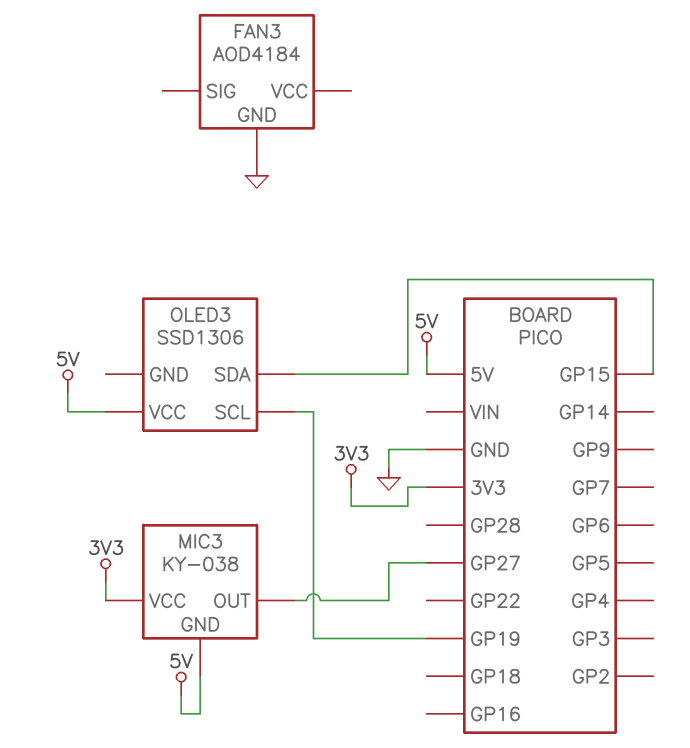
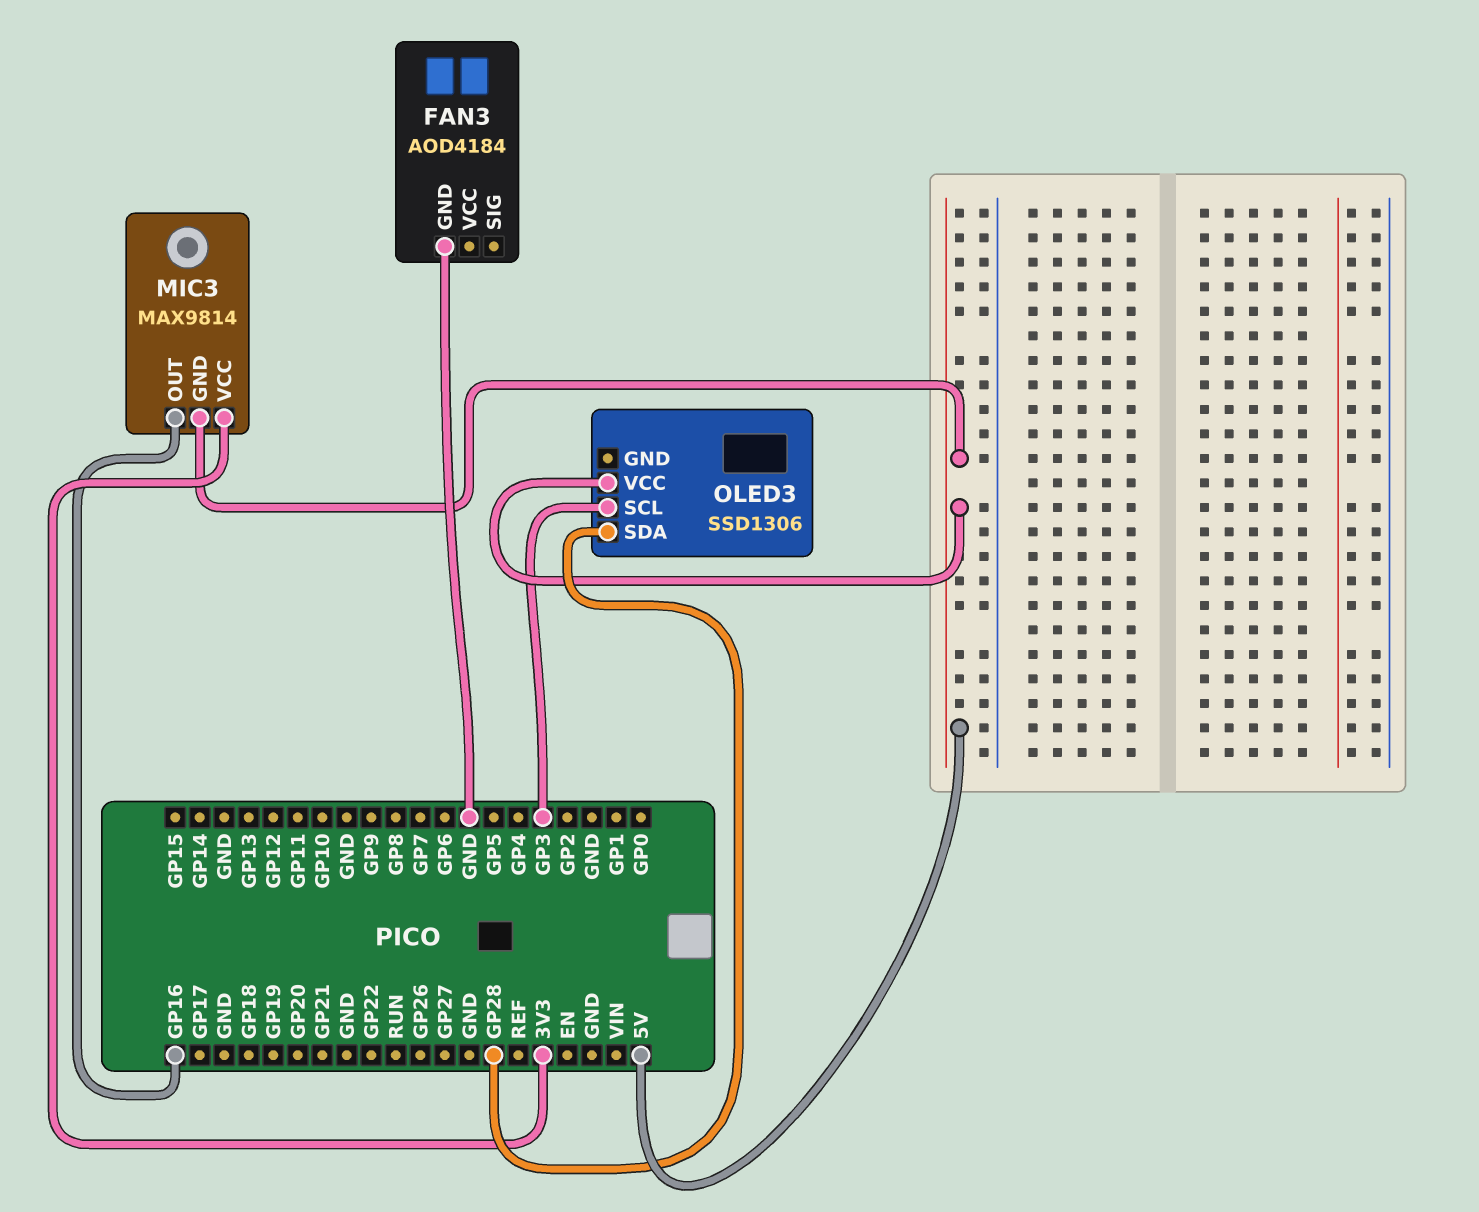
MIC3: KY-038 -> MAX9814
MIC3 pin OUT: GP27 -> GP16
OLED3 pin SCL: GP19 -> GP3
OLED3 pin SDA: GP15 -> GP28

